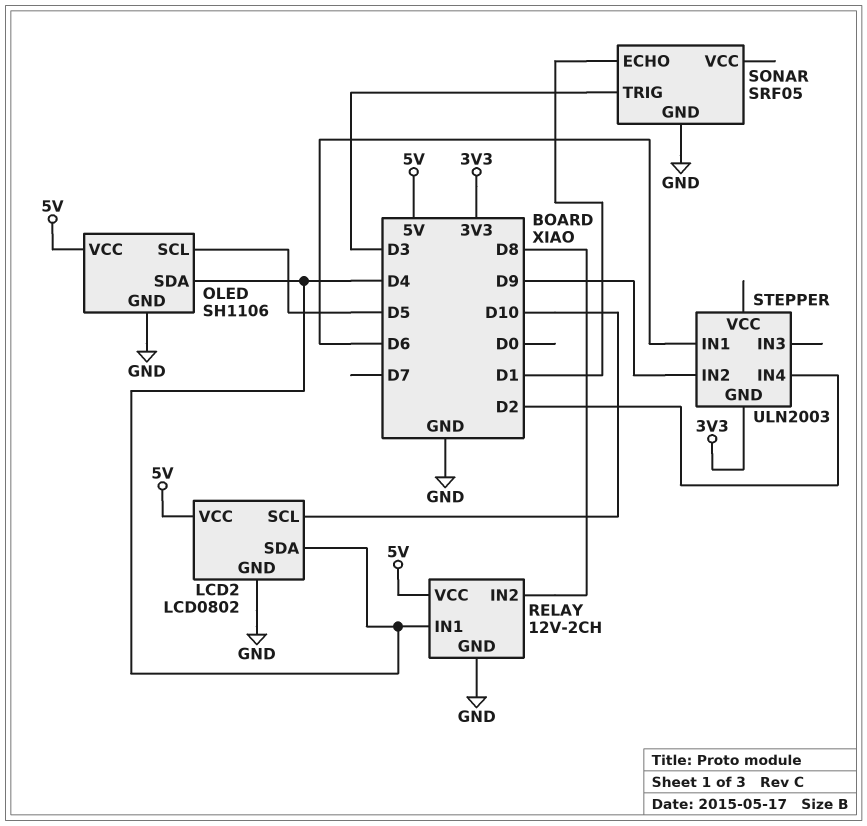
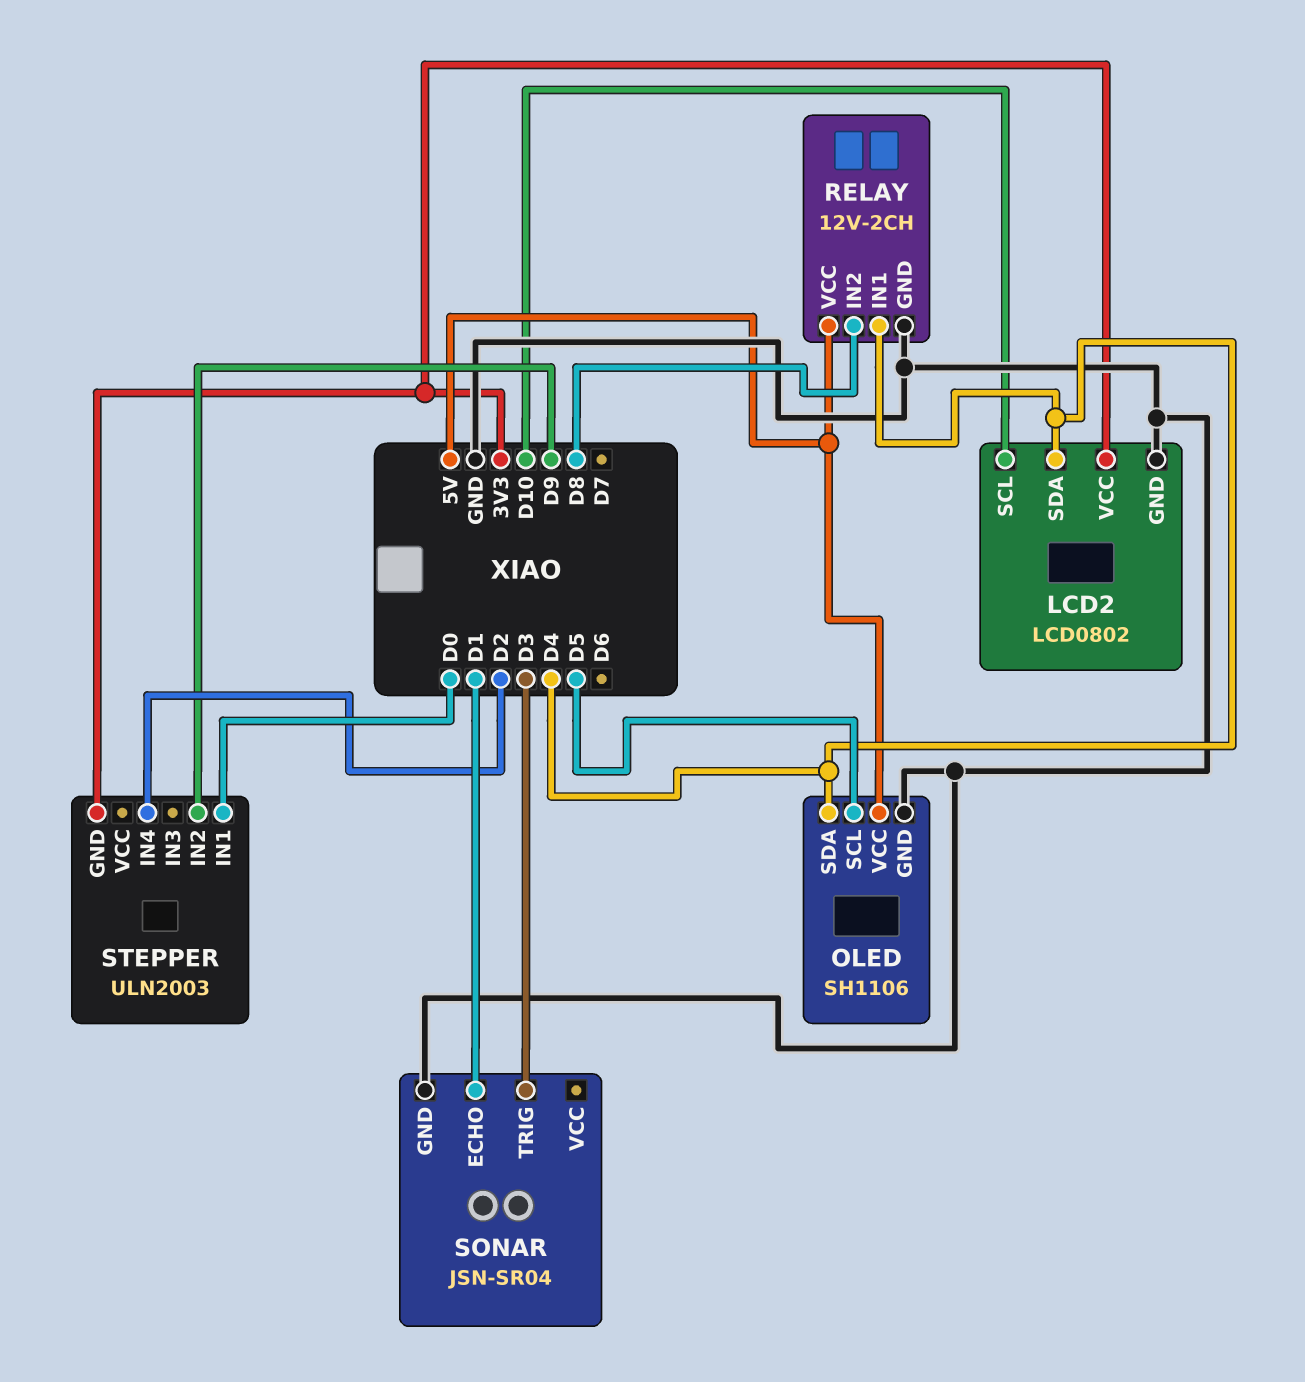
LCD2 pin VCC: 5V -> 3V3
SONAR: SRF05 -> JSN-SR04
STEPPER pin IN1: D6 -> D0

